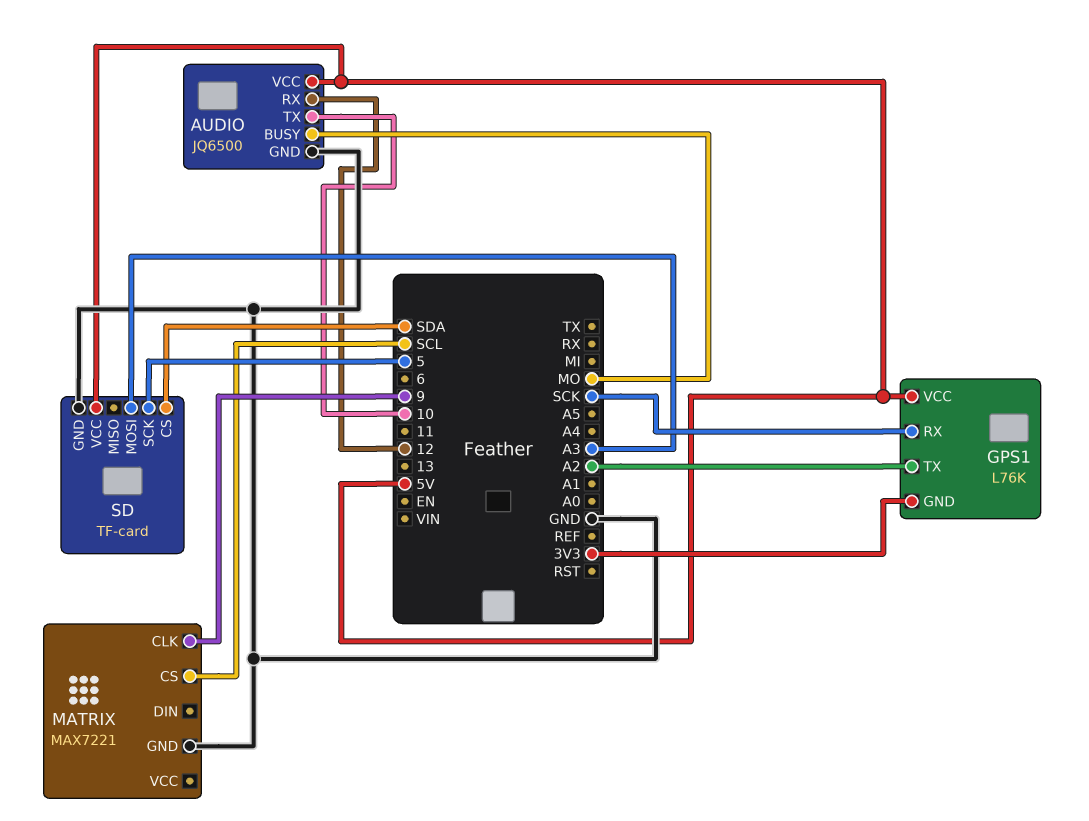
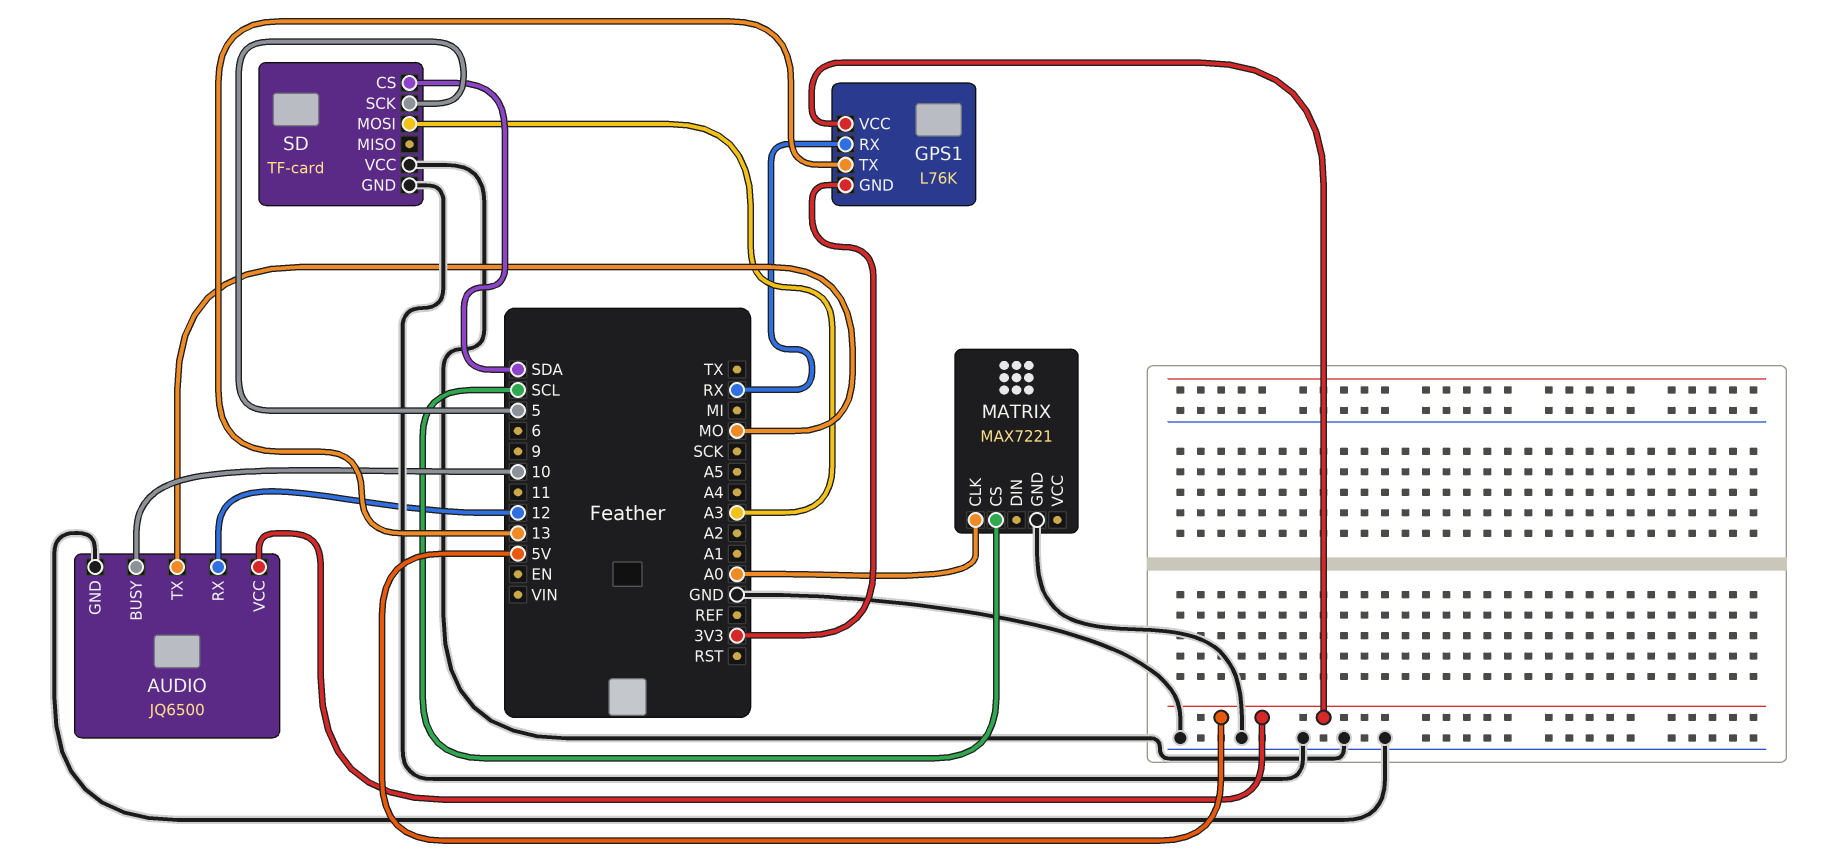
AUDIO pin BUSY: MO -> 10
AUDIO pin TX: 10 -> MO
GPS1 pin RX: SCK -> RX
GPS1 pin TX: A2 -> 13
MATRIX pin CLK: 9 -> A0
SD pin VCC: 5V -> GND

